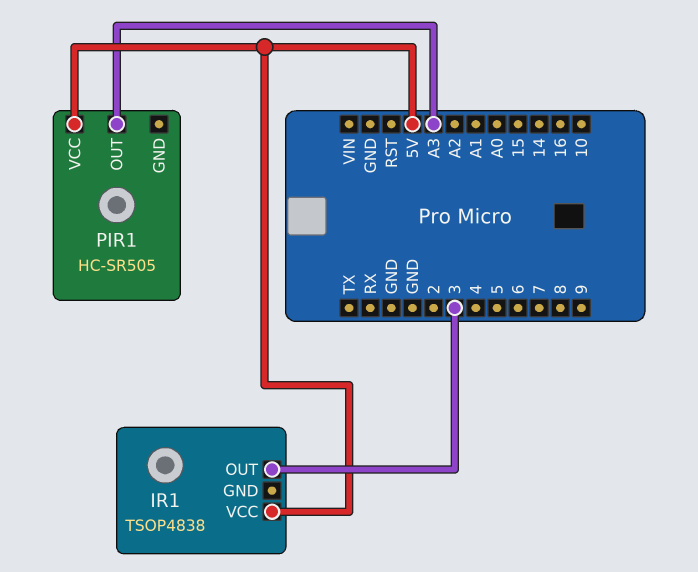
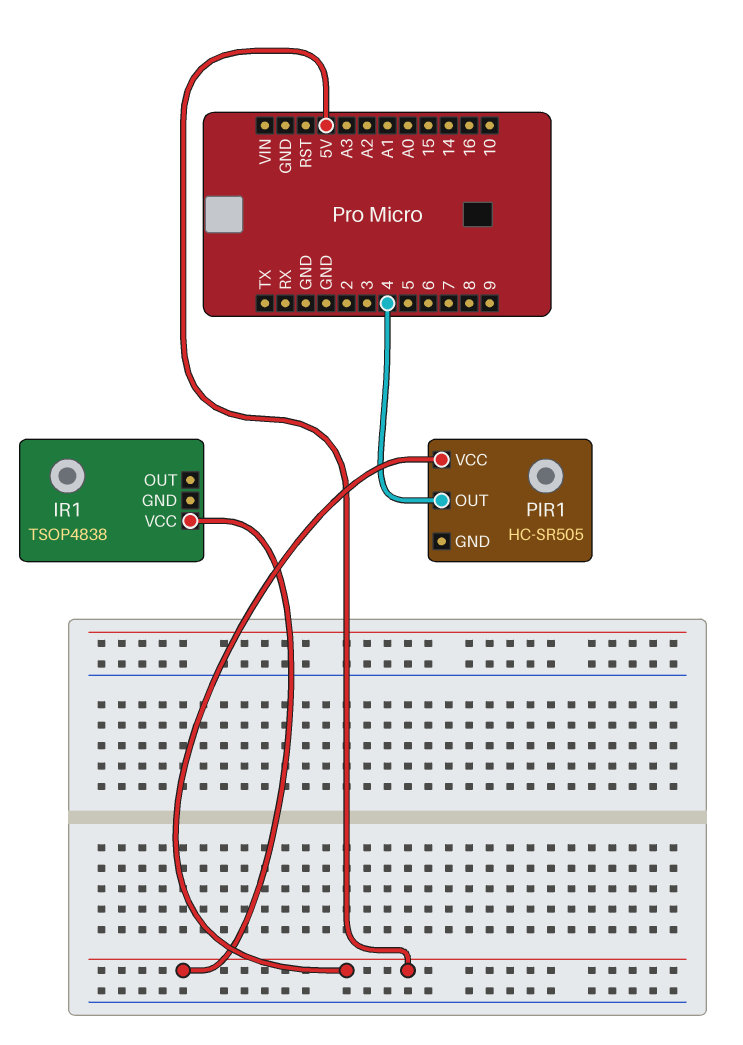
IR1 pin OUT: 3 -> none
PIR1 pin OUT: A3 -> 4

